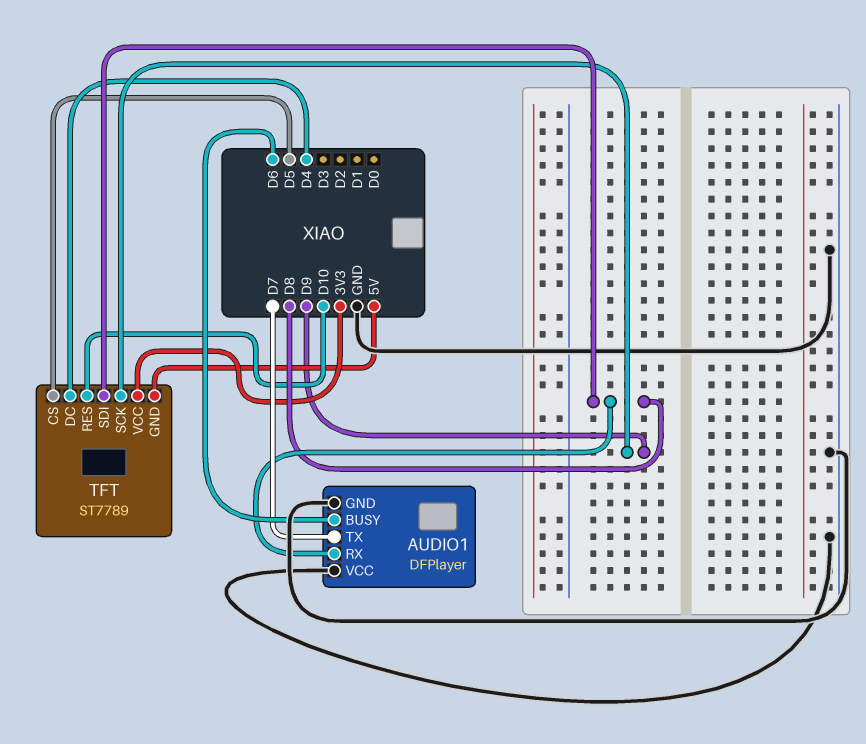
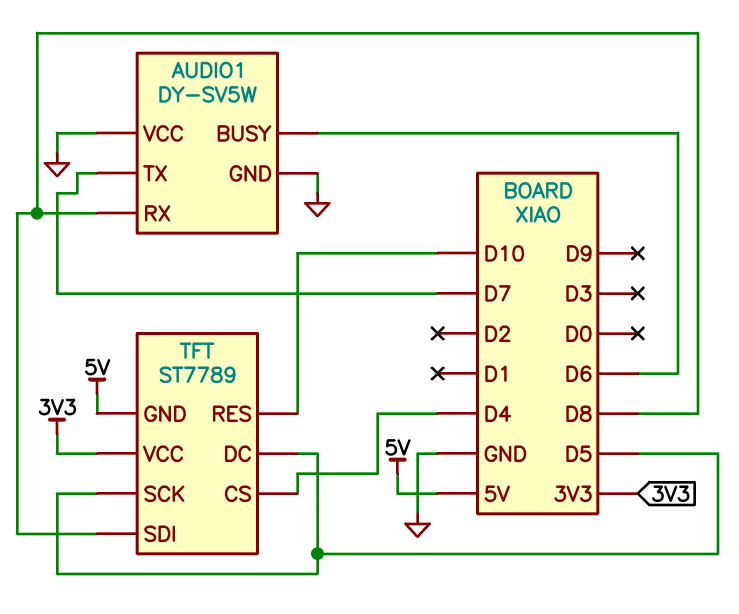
AUDIO1: DFPlayer -> DY-SV5W
TFT pin CS: D5 -> D4
TFT pin DC: D4 -> D5
TFT pin SCK: D9 -> D5

